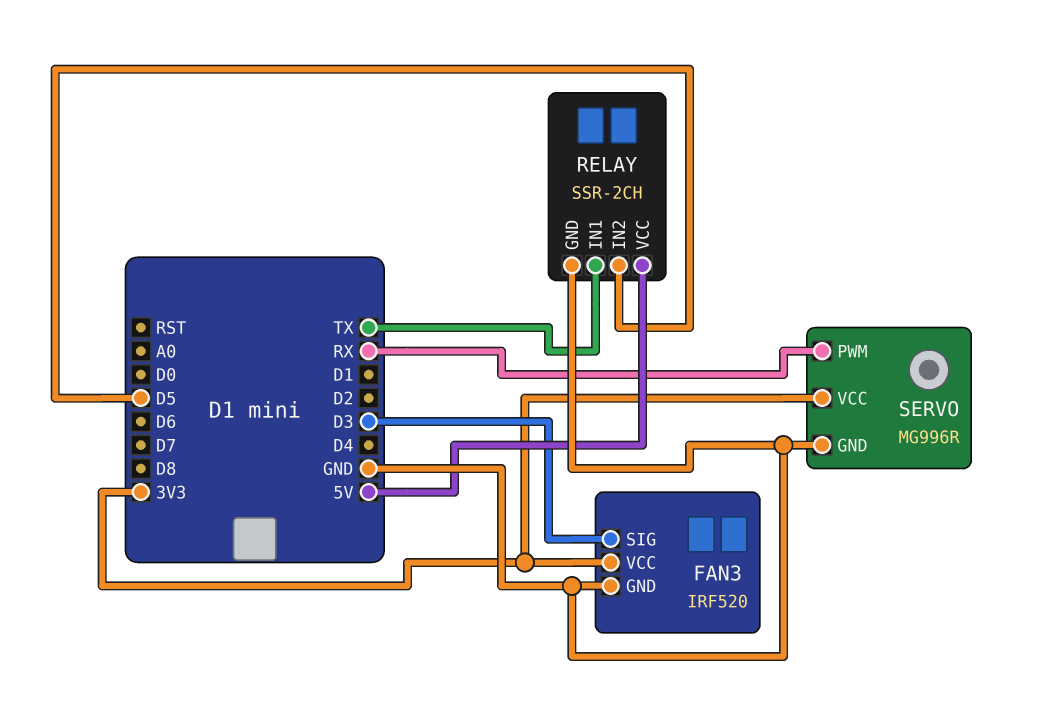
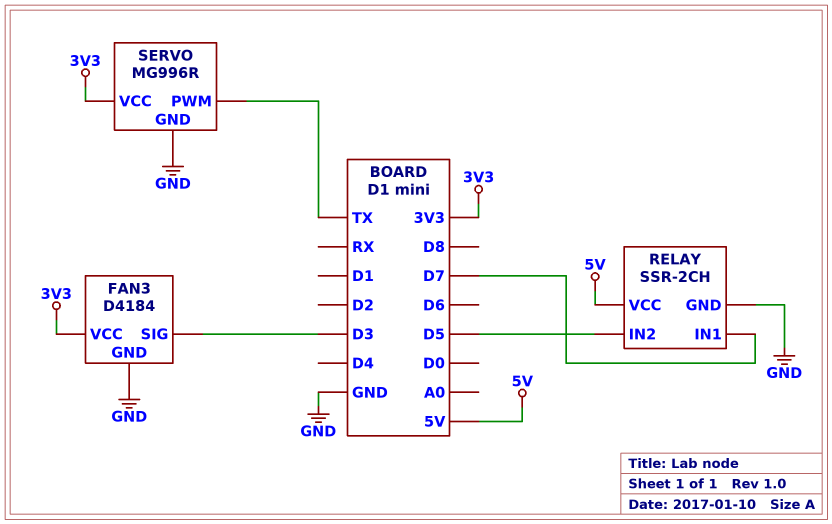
FAN3: IRF520 -> D4184
RELAY pin IN1: TX -> D7
SERVO pin PWM: RX -> TX

